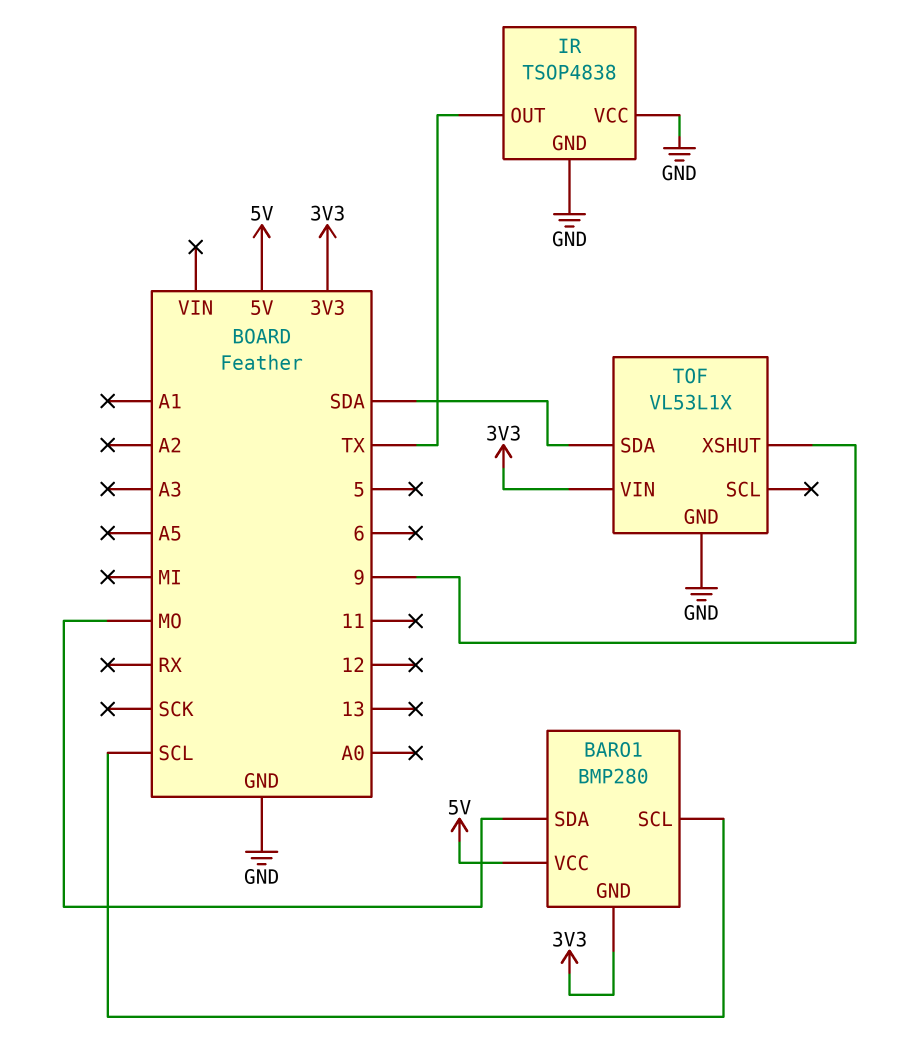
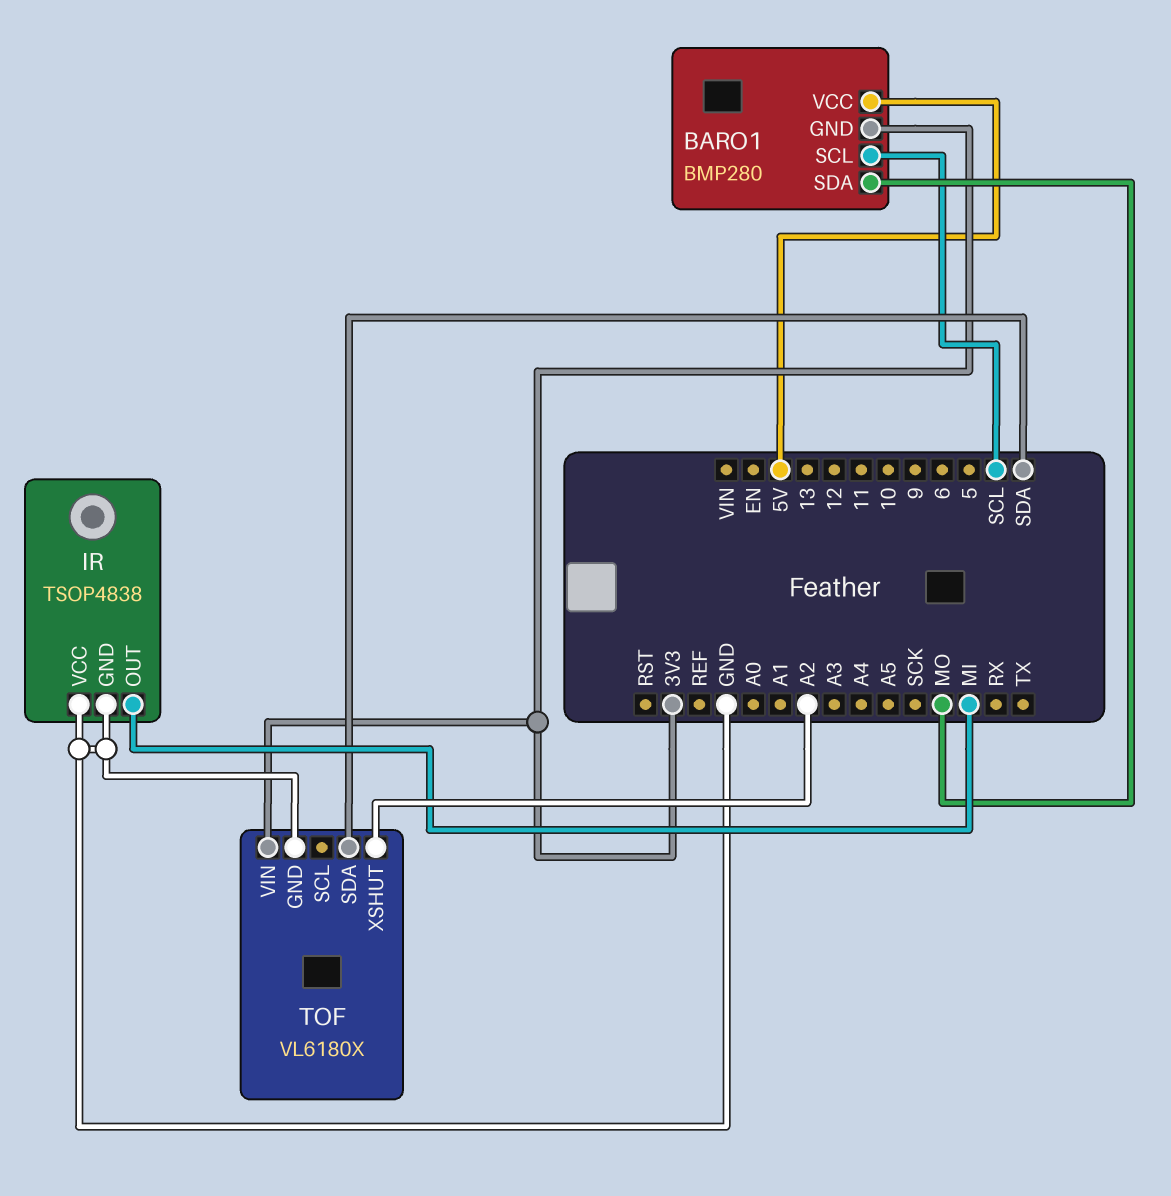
IR pin OUT: TX -> MI
TOF: VL53L1X -> VL6180X
TOF pin XSHUT: 9 -> A2

